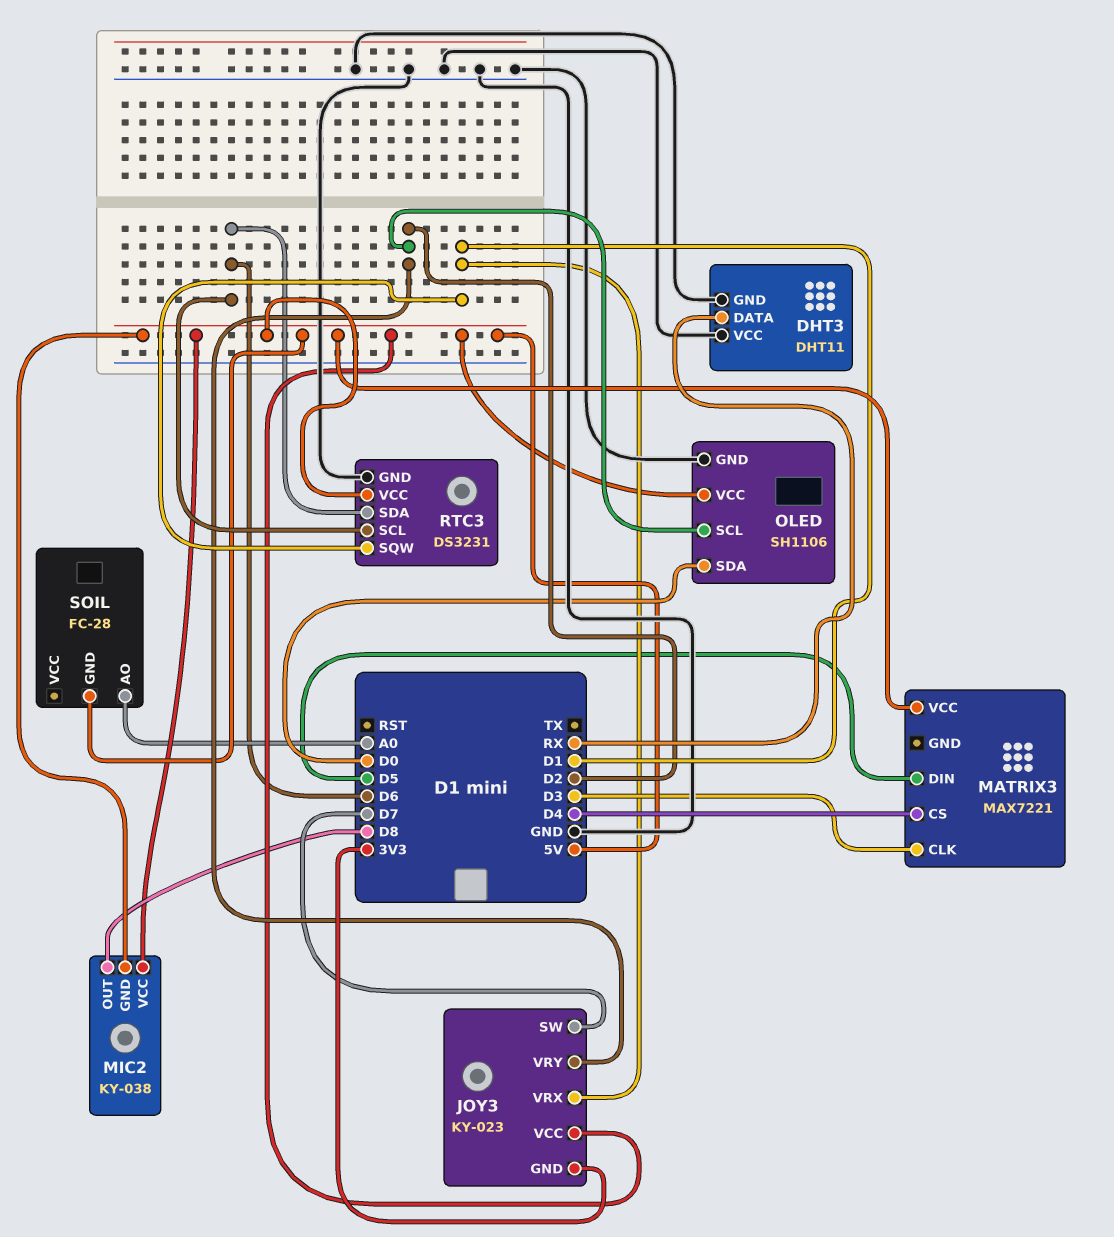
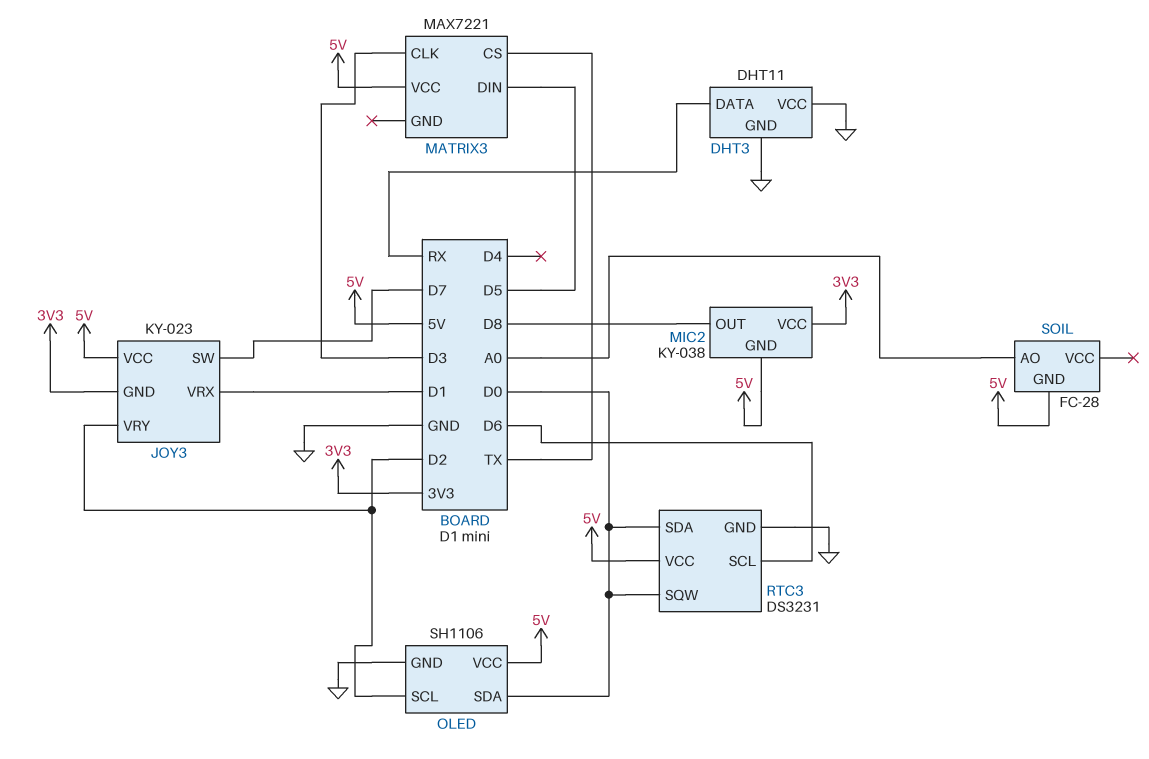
MATRIX3 pin CS: D4 -> TX
MIC2 pin VCC: 5V -> 3V3
RTC3 pin SDA: D6 -> D0
RTC3 pin SQW: D1 -> D0

